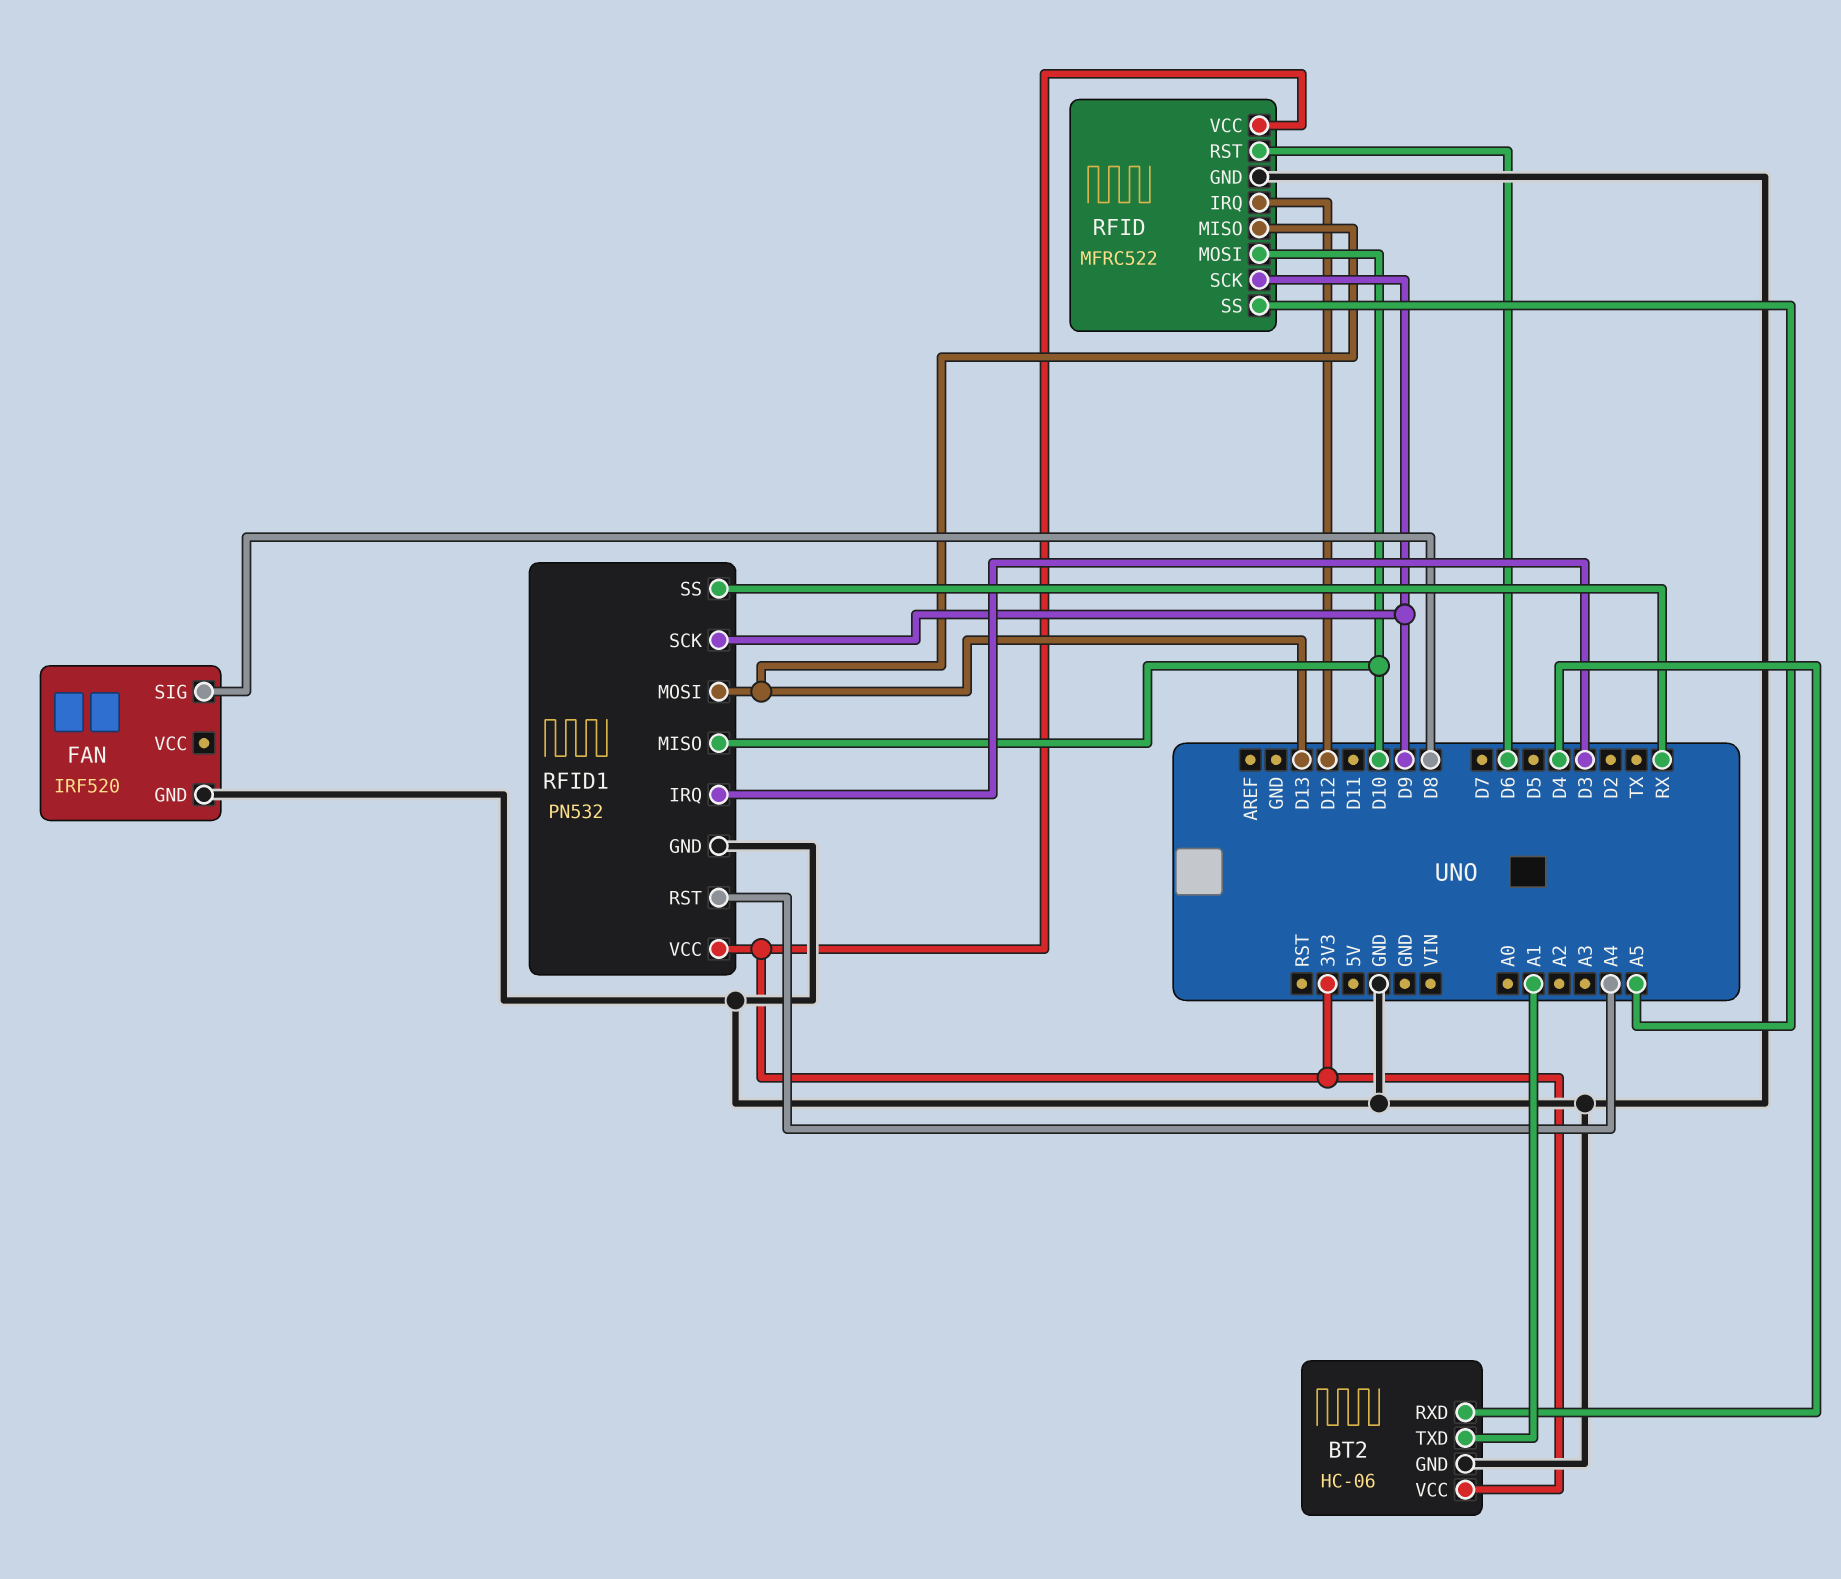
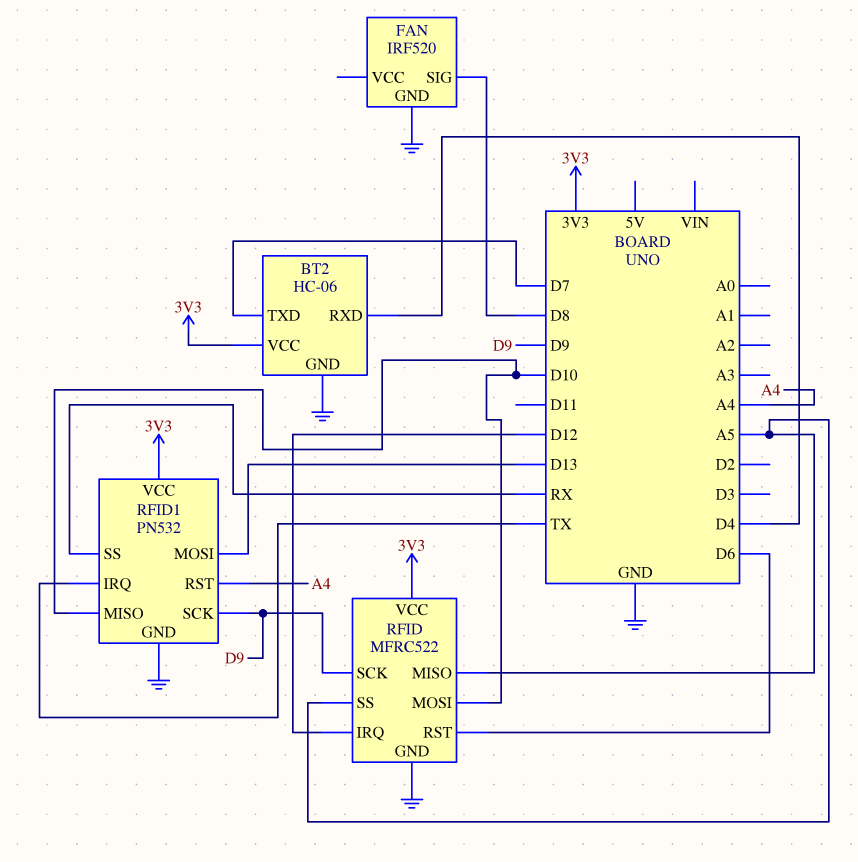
BT2 pin TXD: A1 -> D7
RFID pin MISO: D13 -> A5
RFID1 pin IRQ: D3 -> TX

